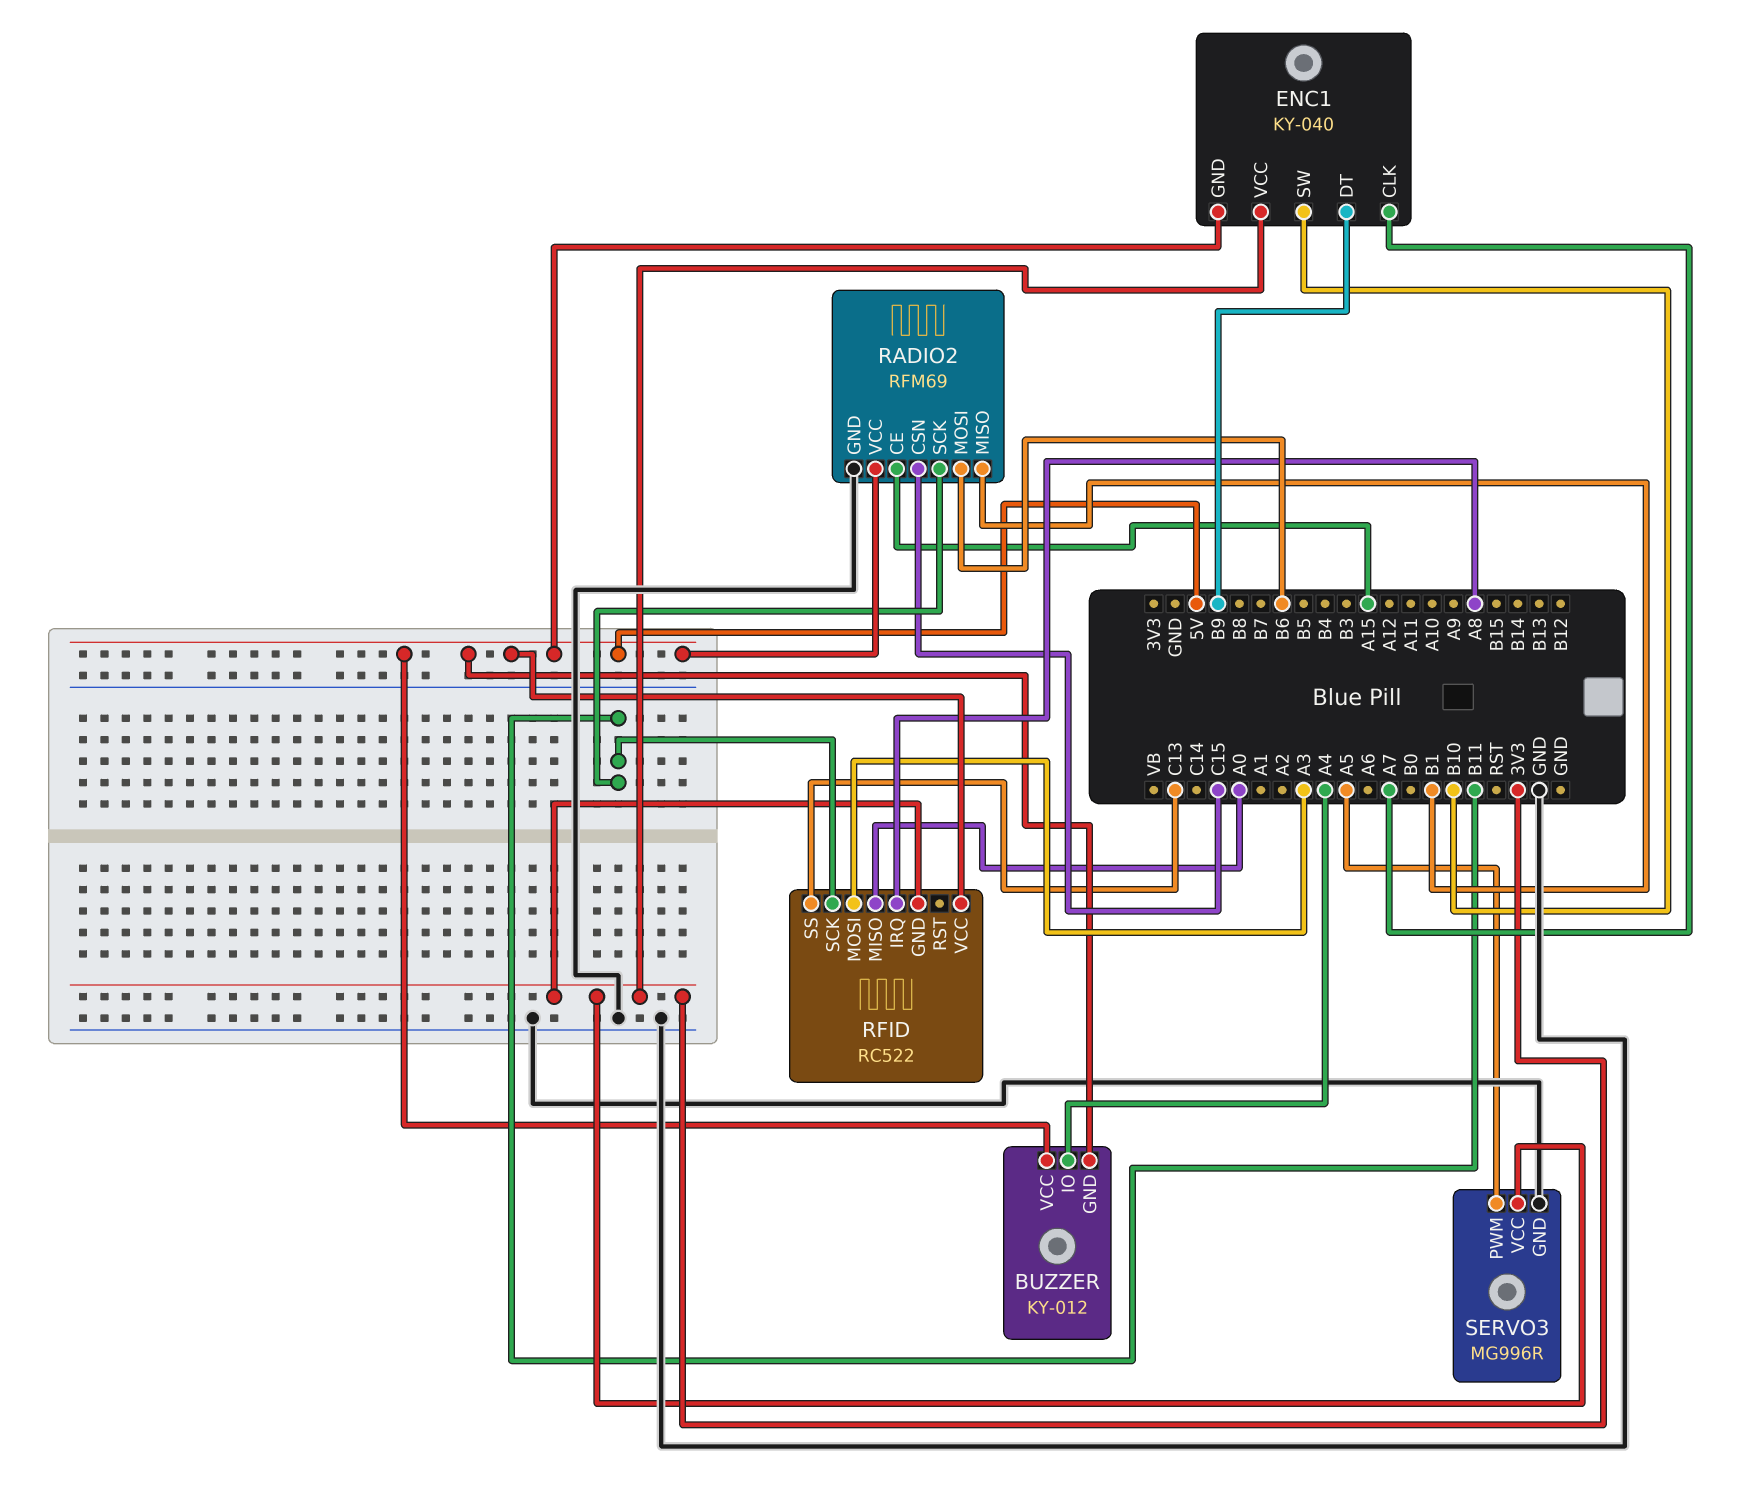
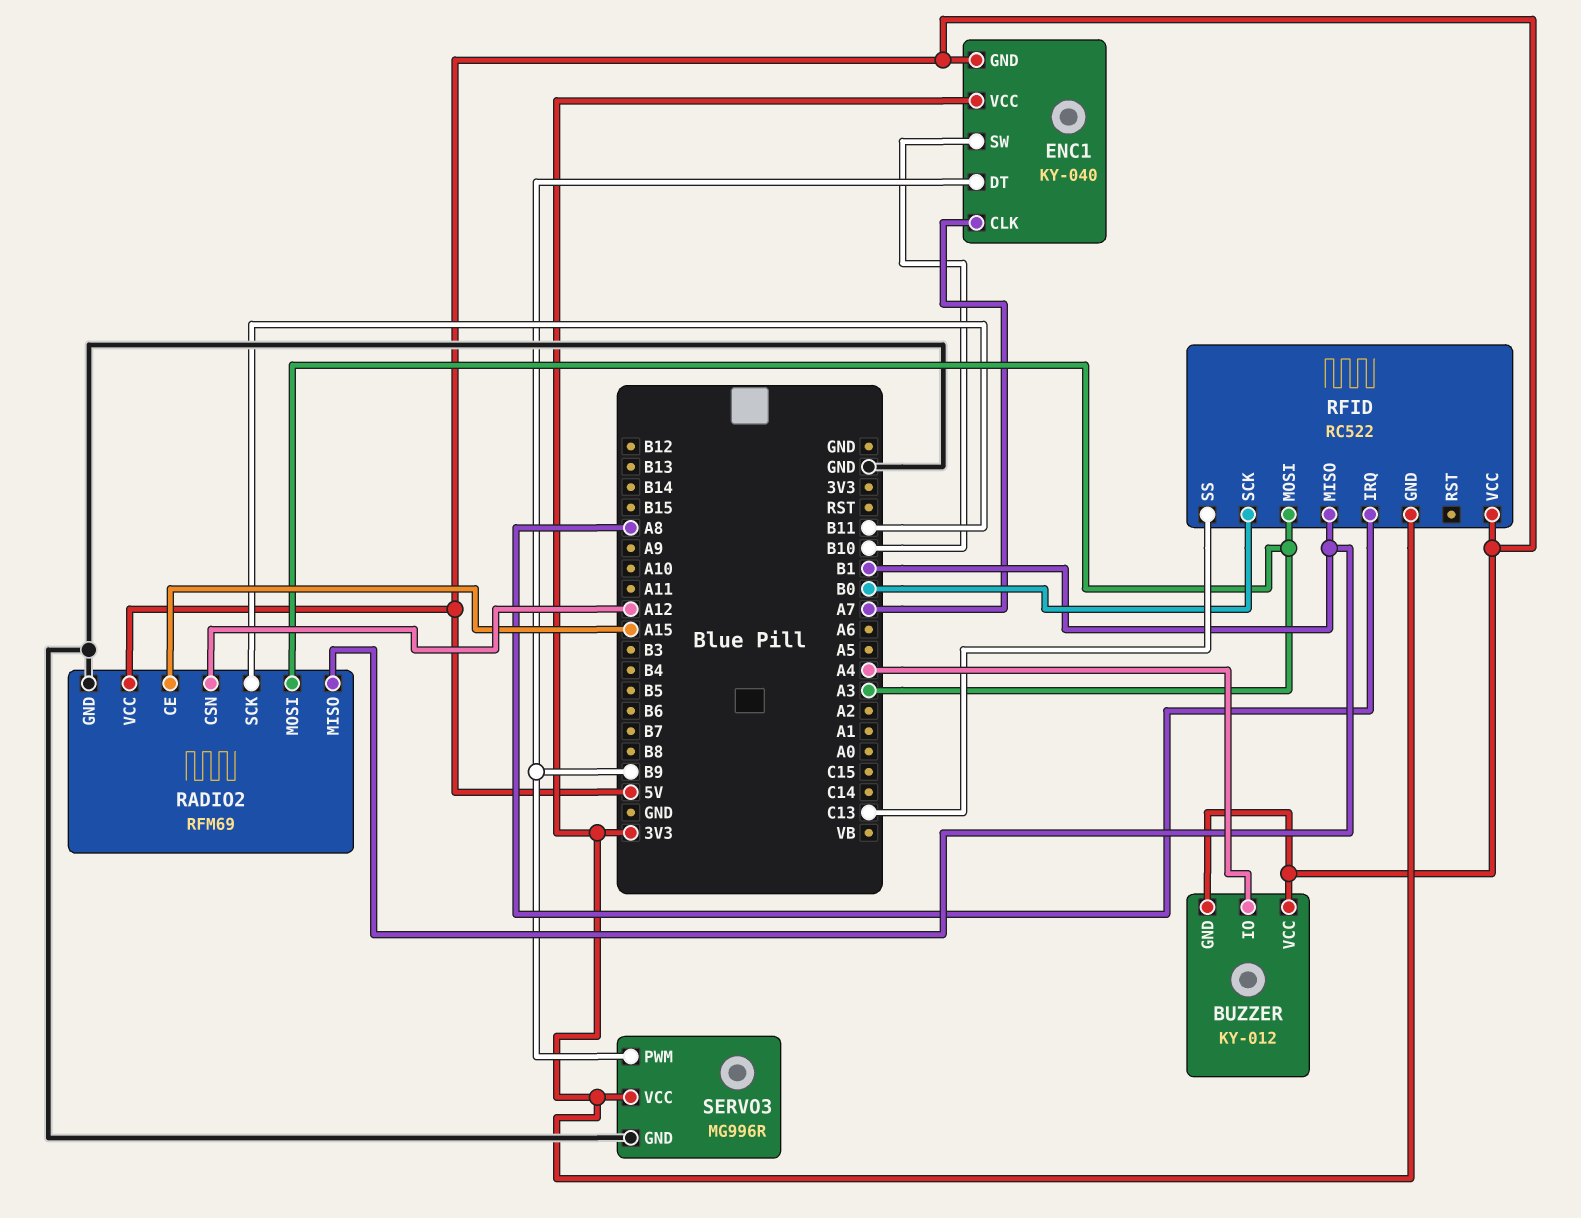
RADIO2 pin CSN: C15 -> A12
RADIO2 pin MOSI: B6 -> A3
RFID pin MISO: A0 -> B1
RFID pin SCK: B11 -> B0
SERVO3 pin PWM: A5 -> B9

